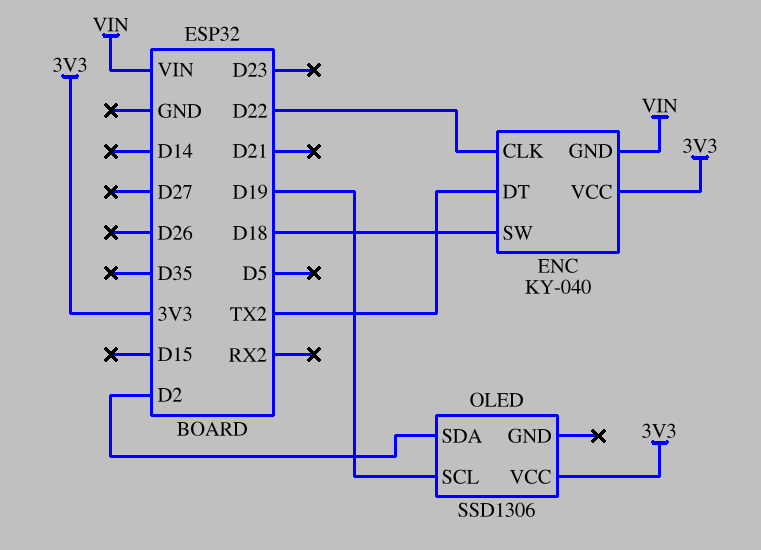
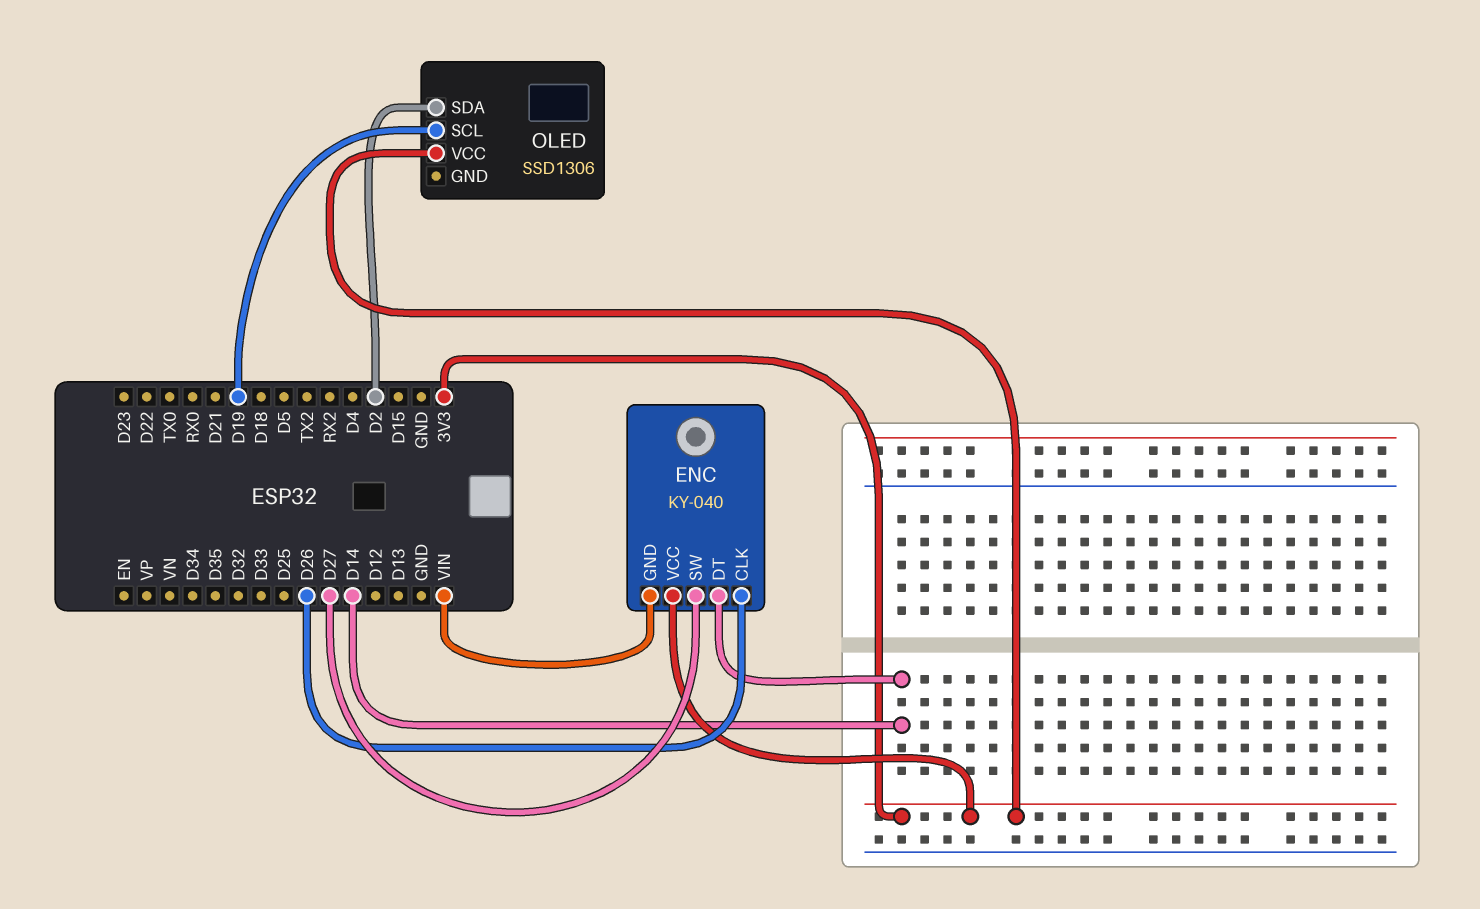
ENC pin CLK: D22 -> D26
ENC pin DT: TX2 -> D14
ENC pin SW: D18 -> D27

